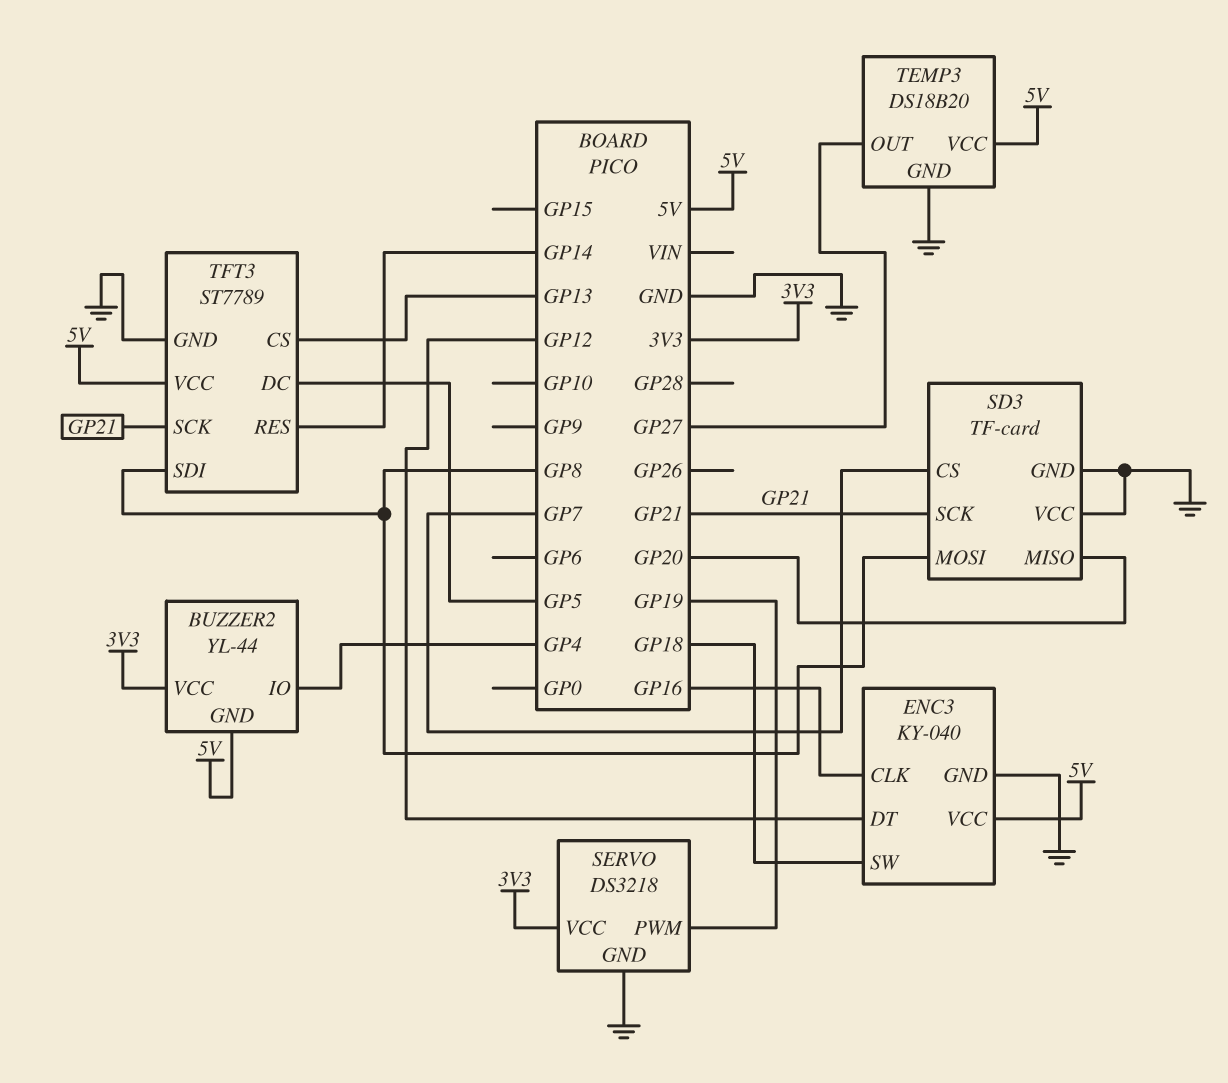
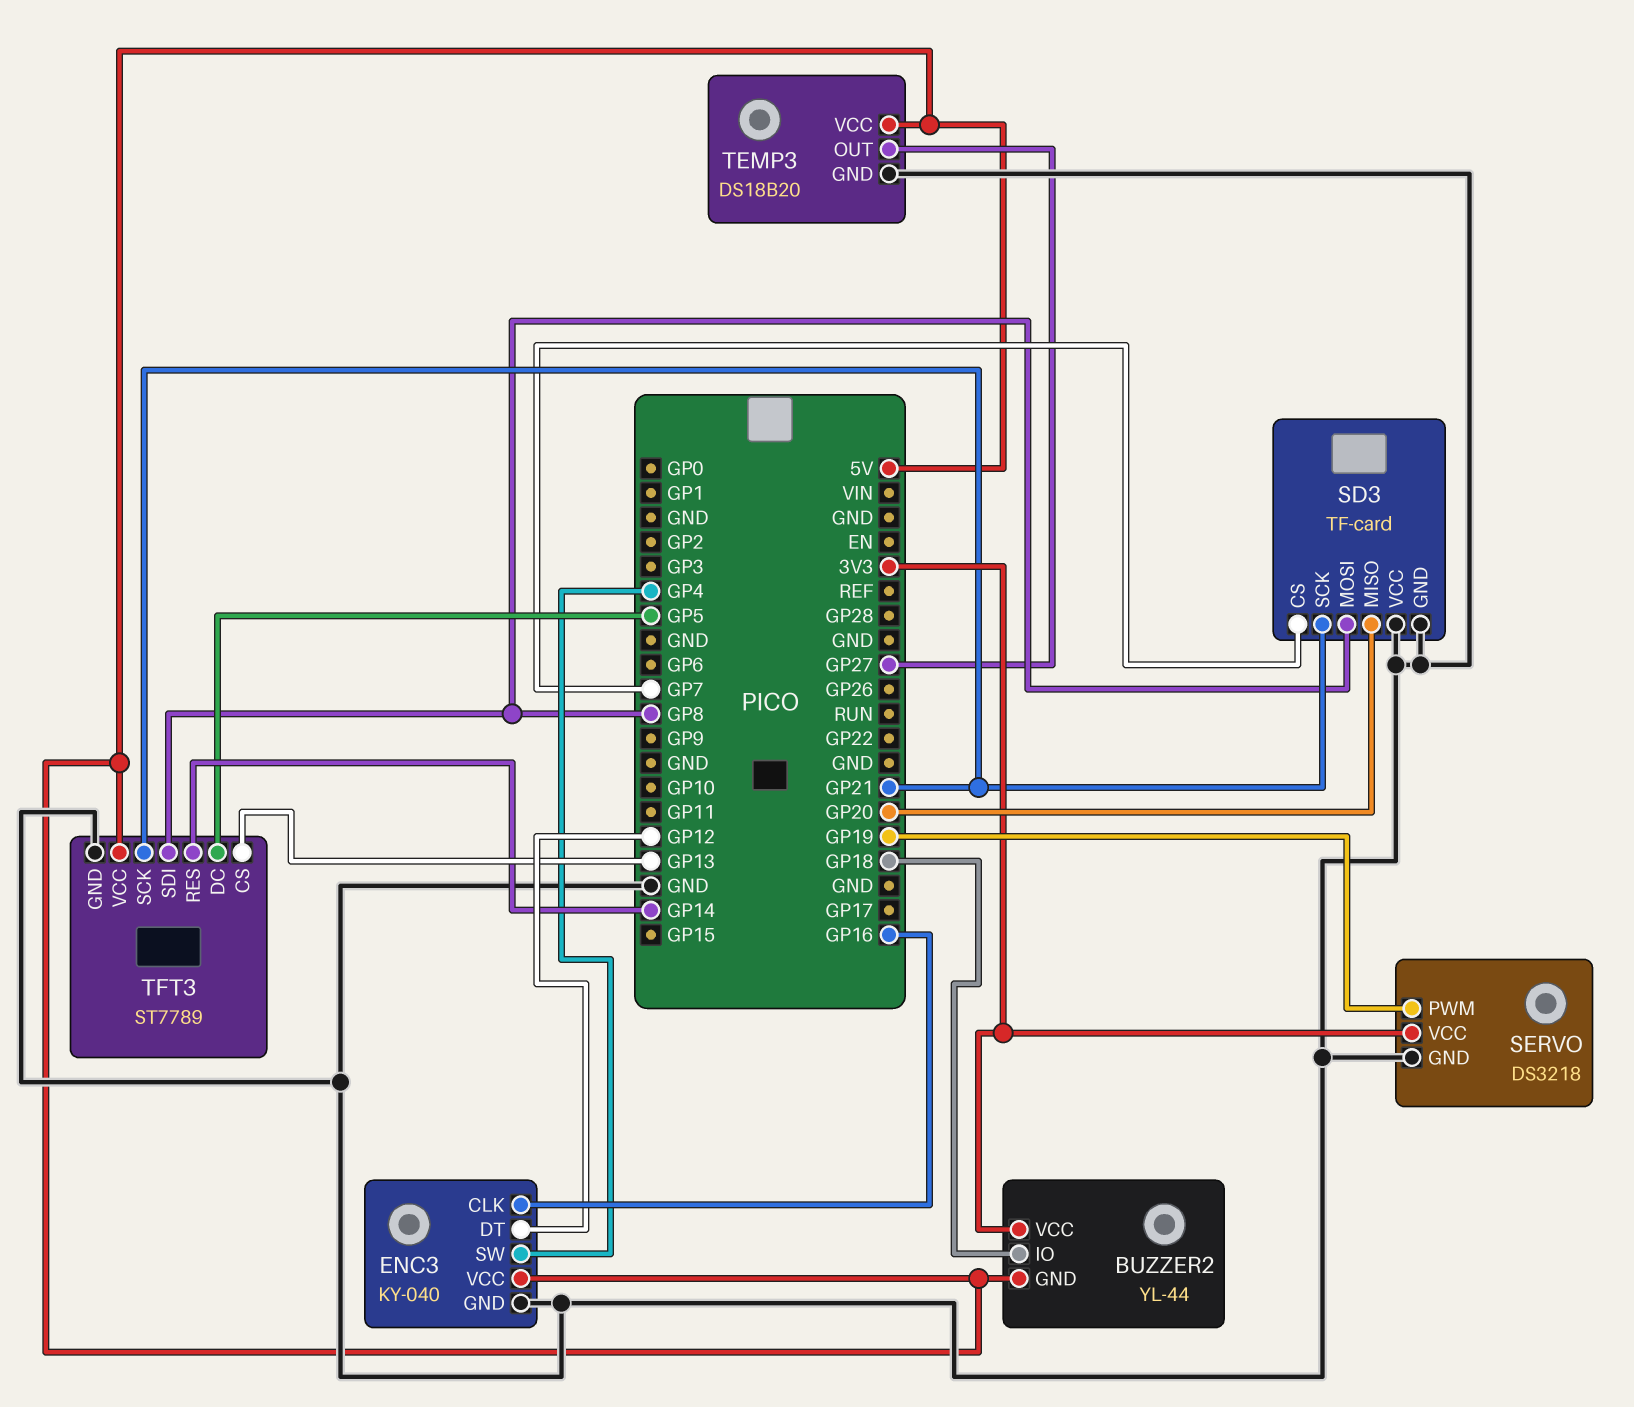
BUZZER2 pin IO: GP4 -> GP18
ENC3 pin SW: GP18 -> GP4

